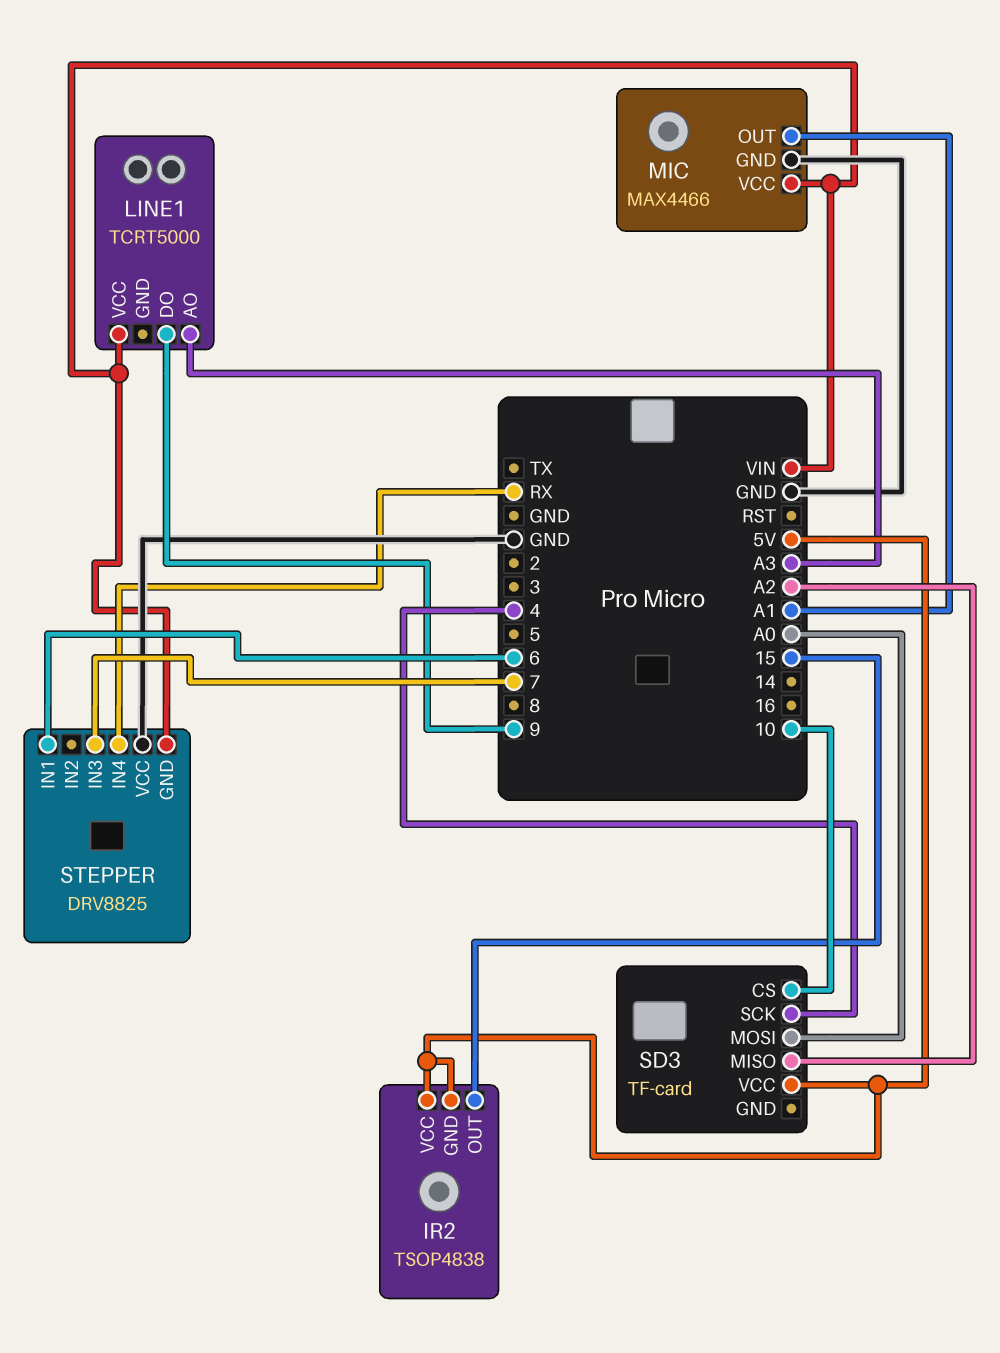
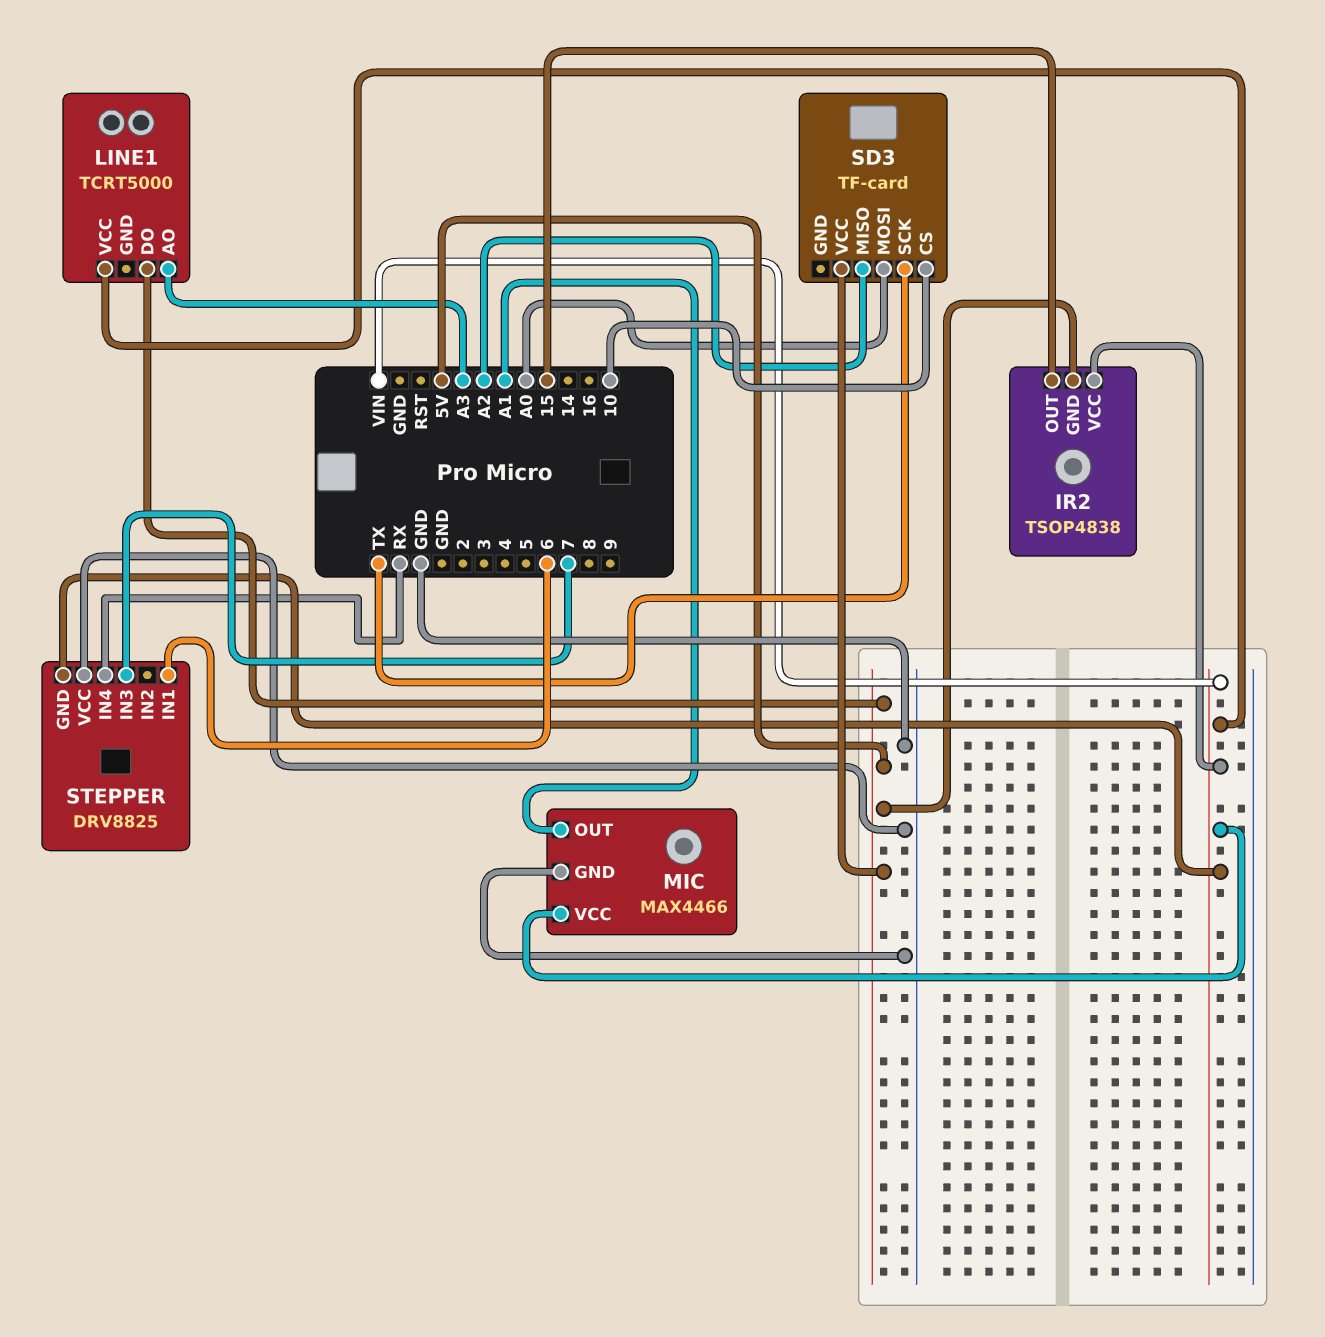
IR2 pin VCC: 5V -> VIN
LINE1 pin DO: 9 -> 5V
SD3 pin SCK: 4 -> TX

